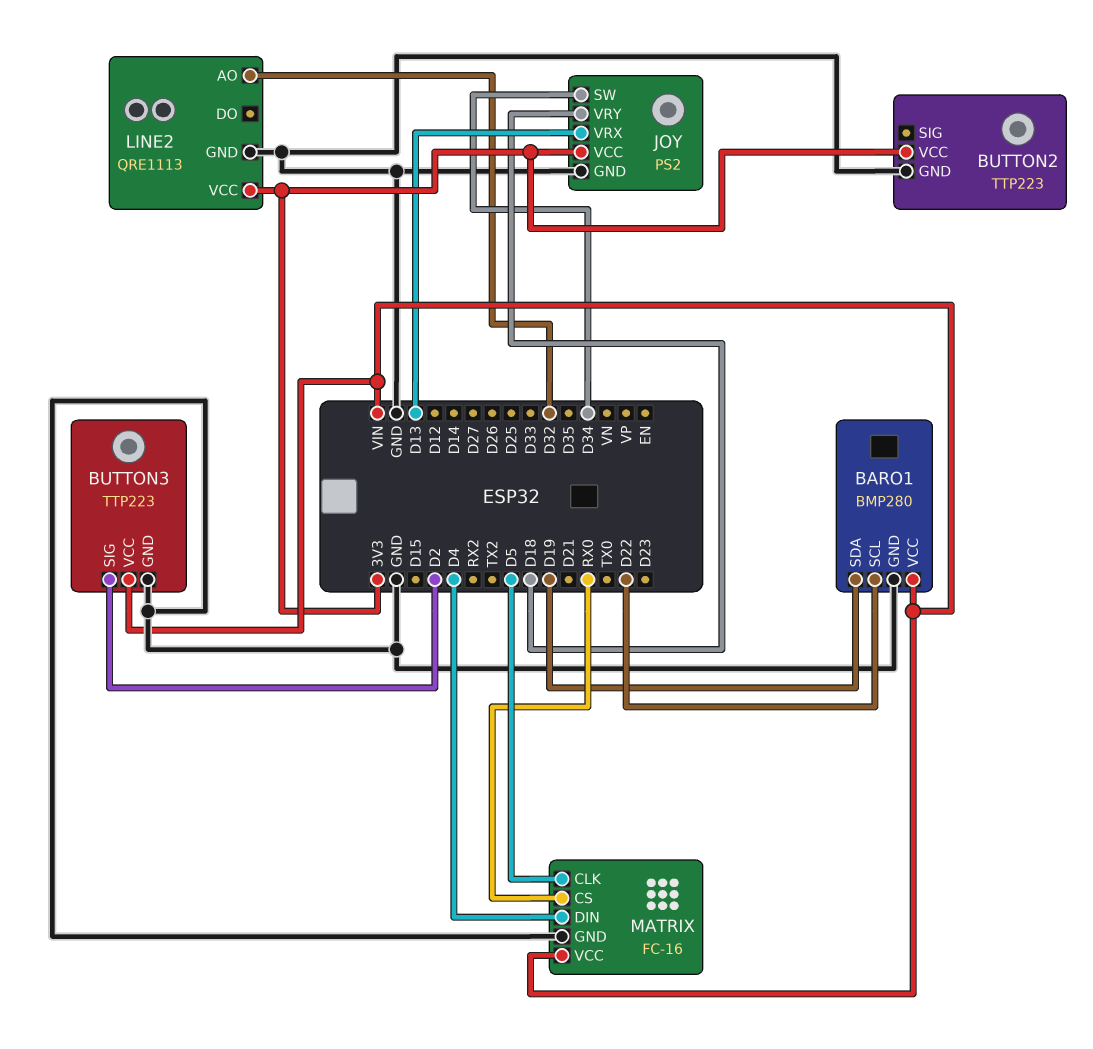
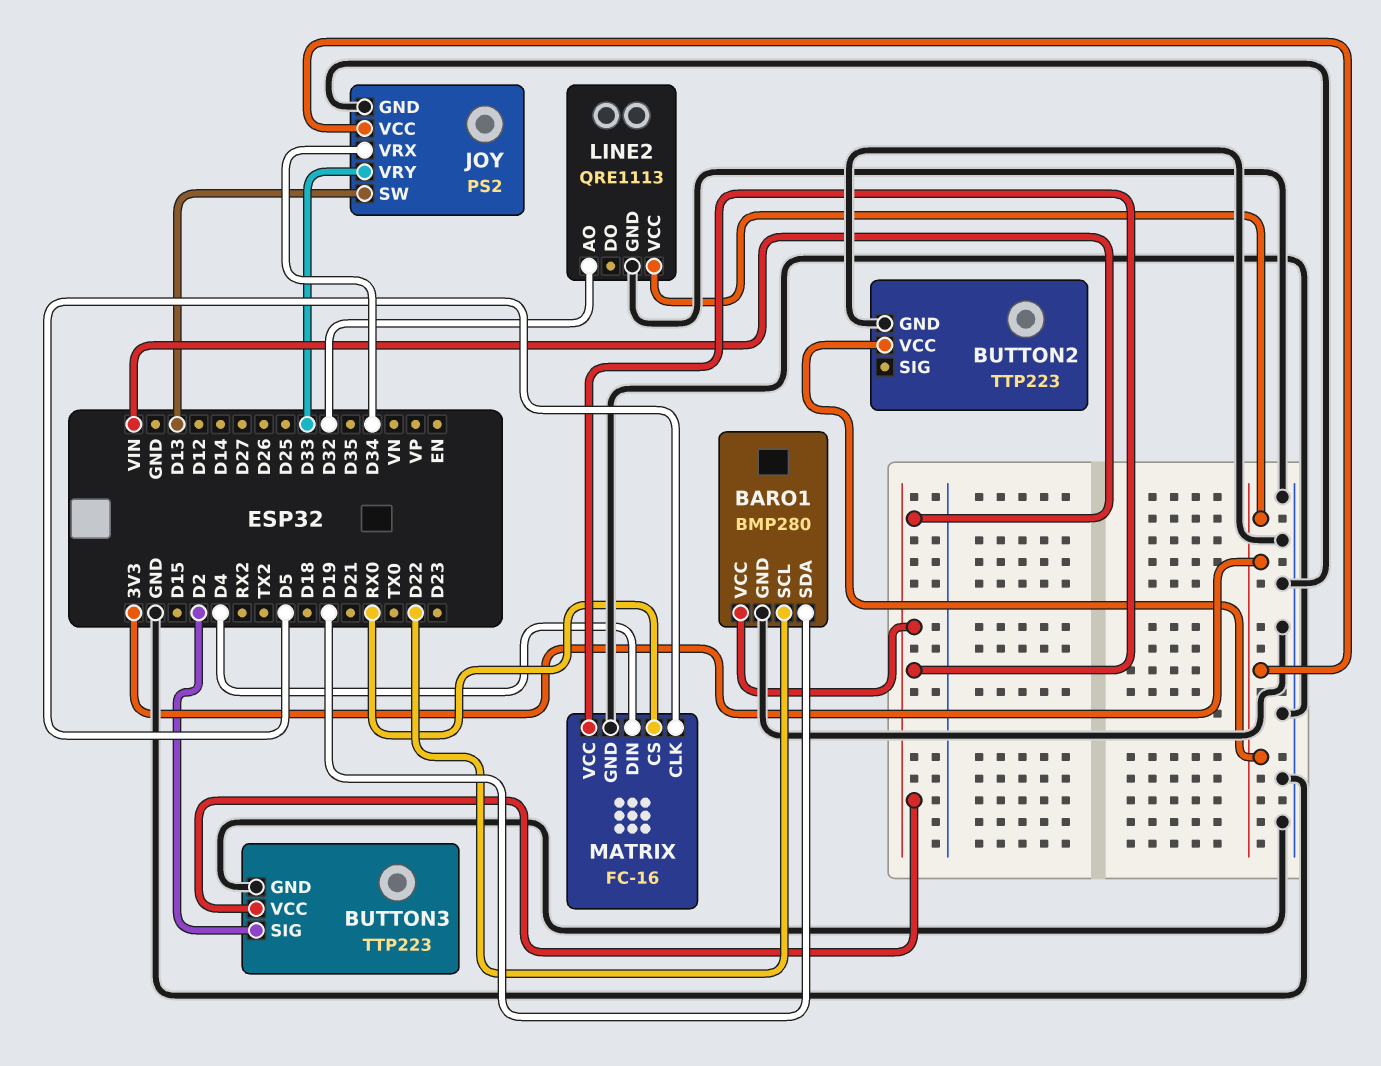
JOY pin SW: D34 -> D13
JOY pin VRX: D13 -> D34
JOY pin VRY: D18 -> D33

